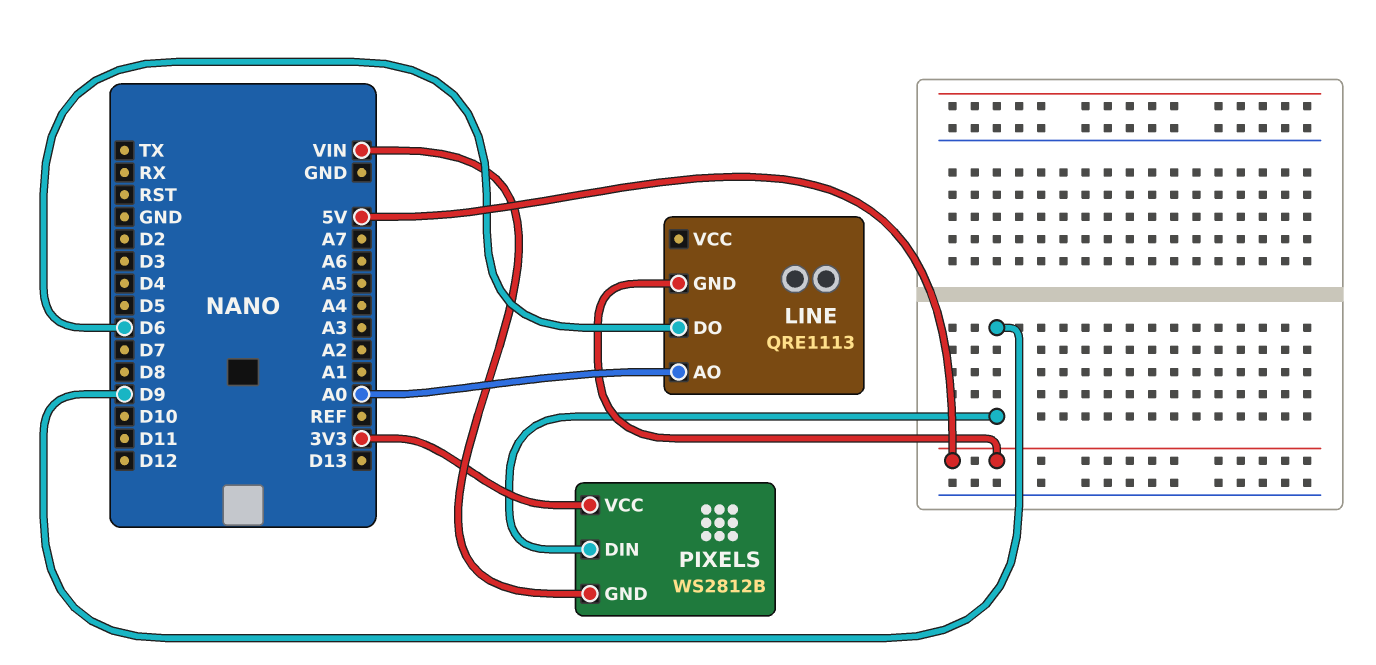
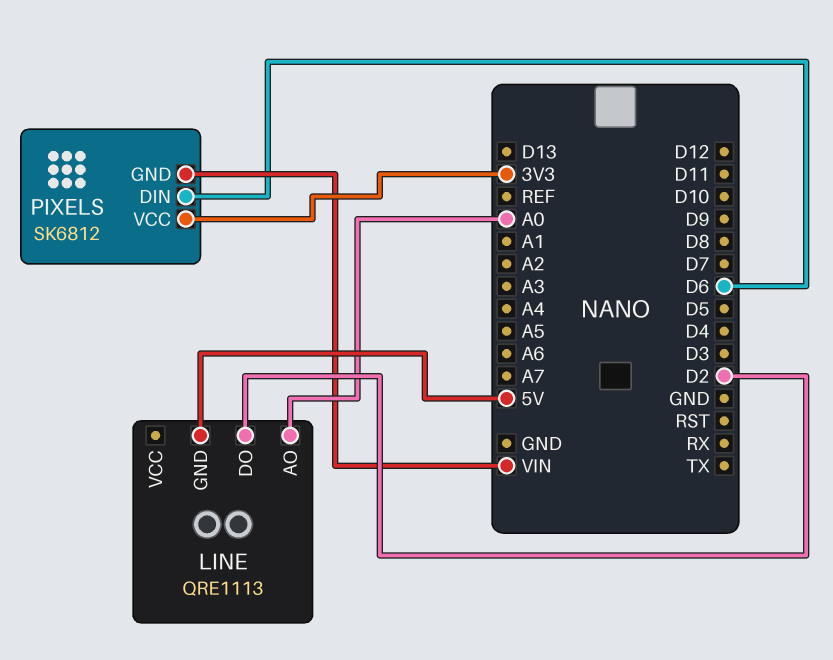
LINE pin DO: D6 -> D2
PIXELS: WS2812B -> SK6812
PIXELS pin DIN: D9 -> D6

